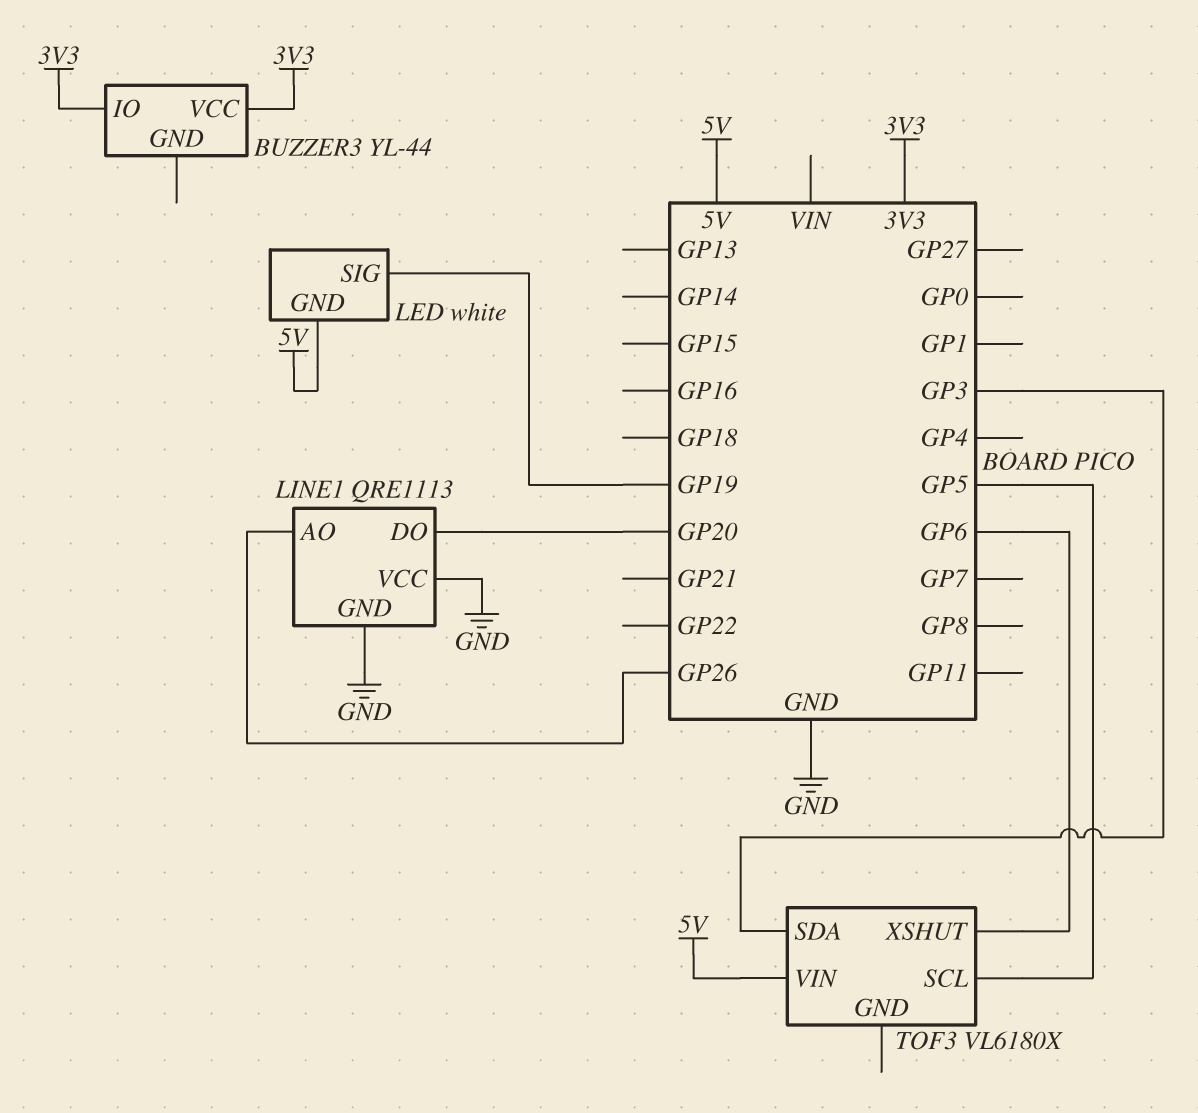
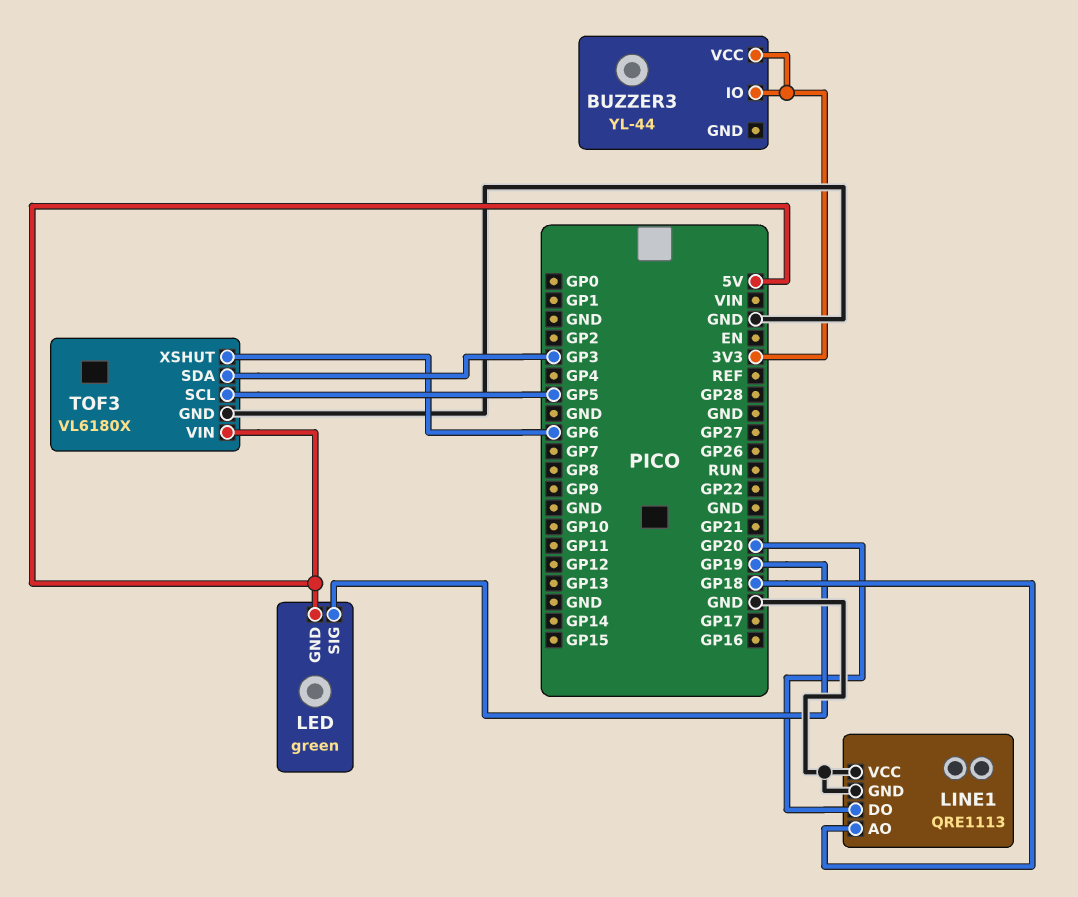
LED: white -> green
LINE1 pin AO: GP26 -> GP18
TOF3 pin GND: none -> GND

